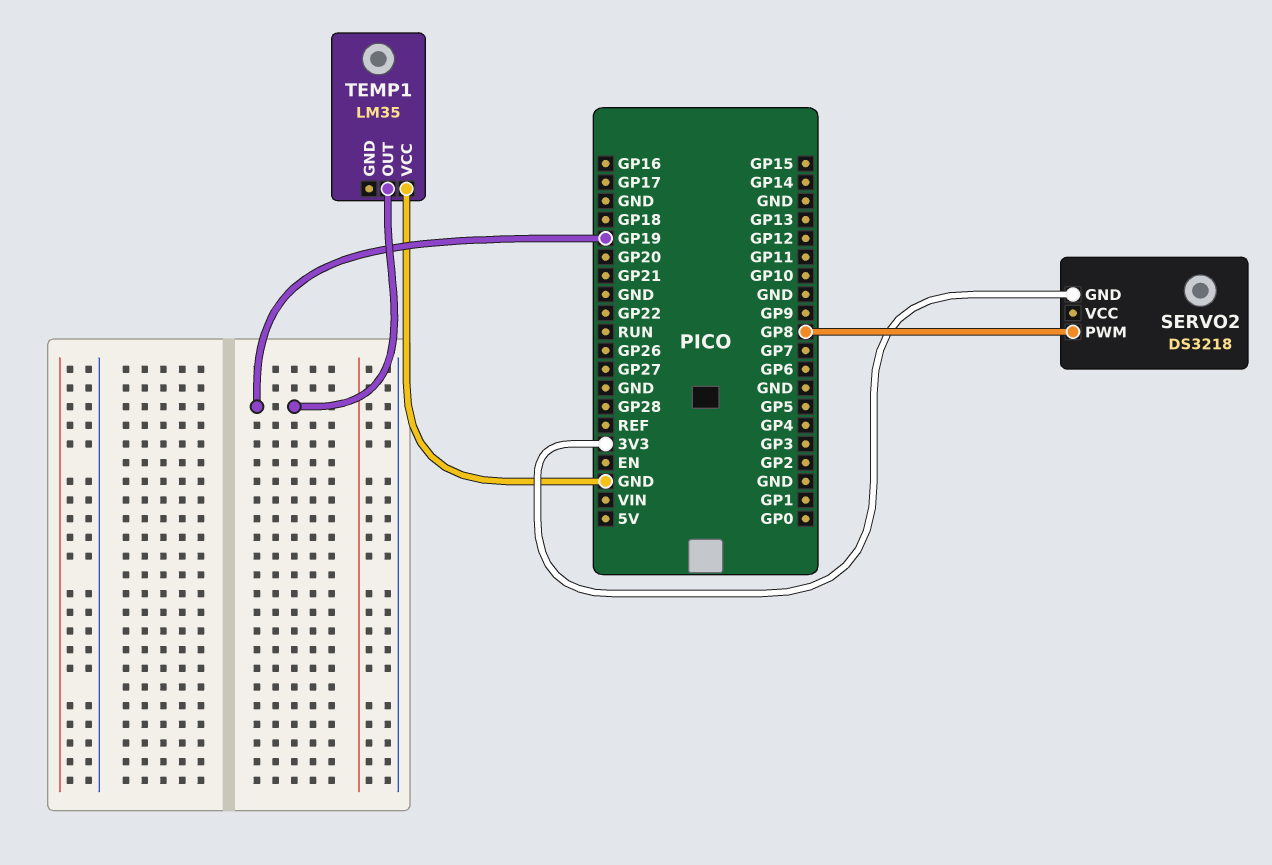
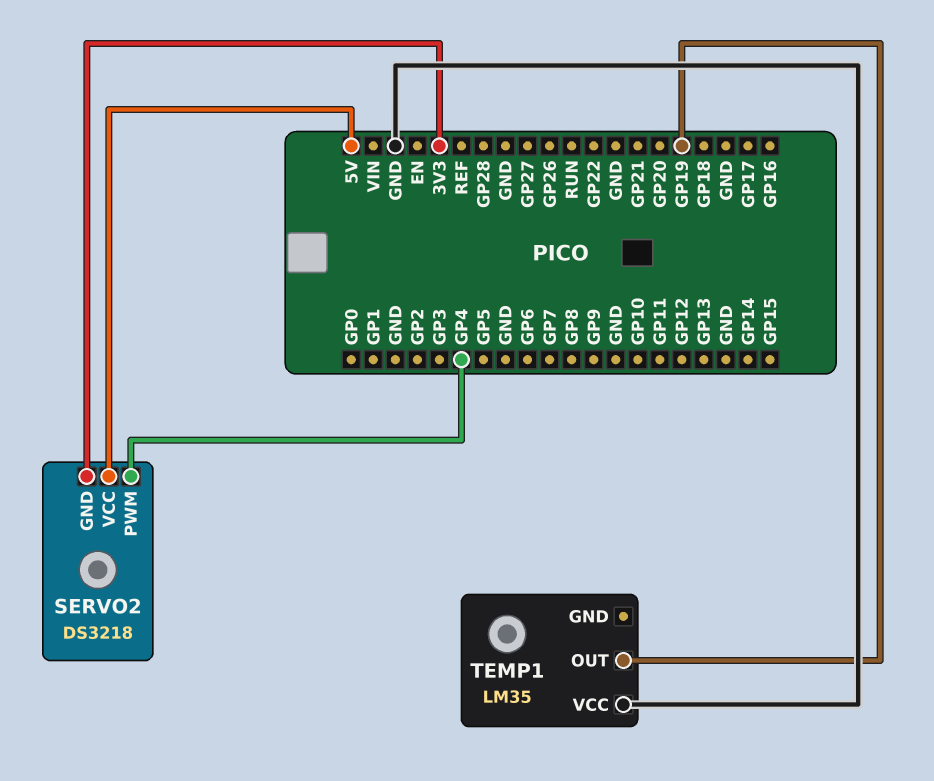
SERVO2 pin PWM: GP8 -> GP4
SERVO2 pin VCC: none -> 5V

